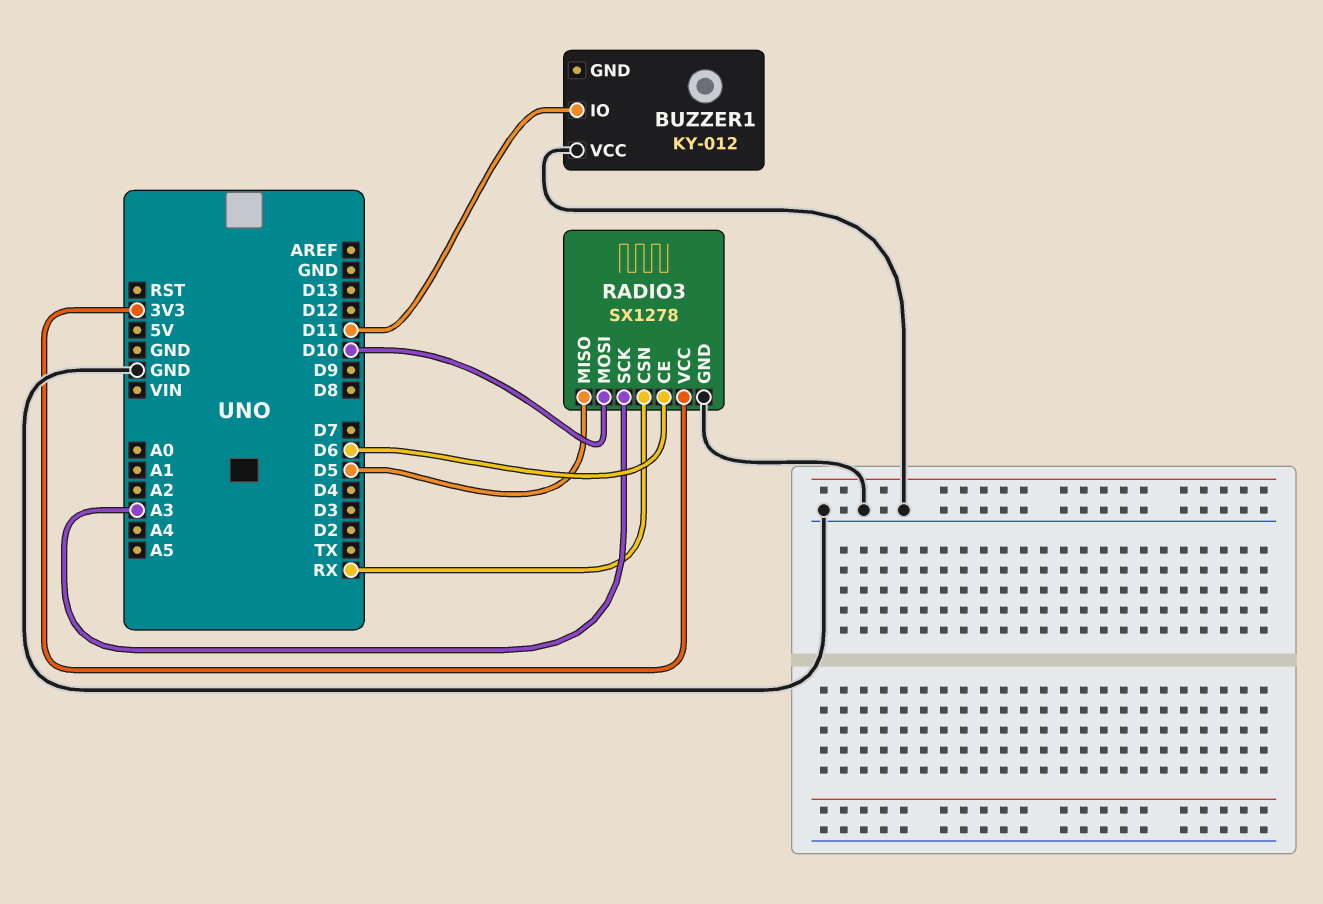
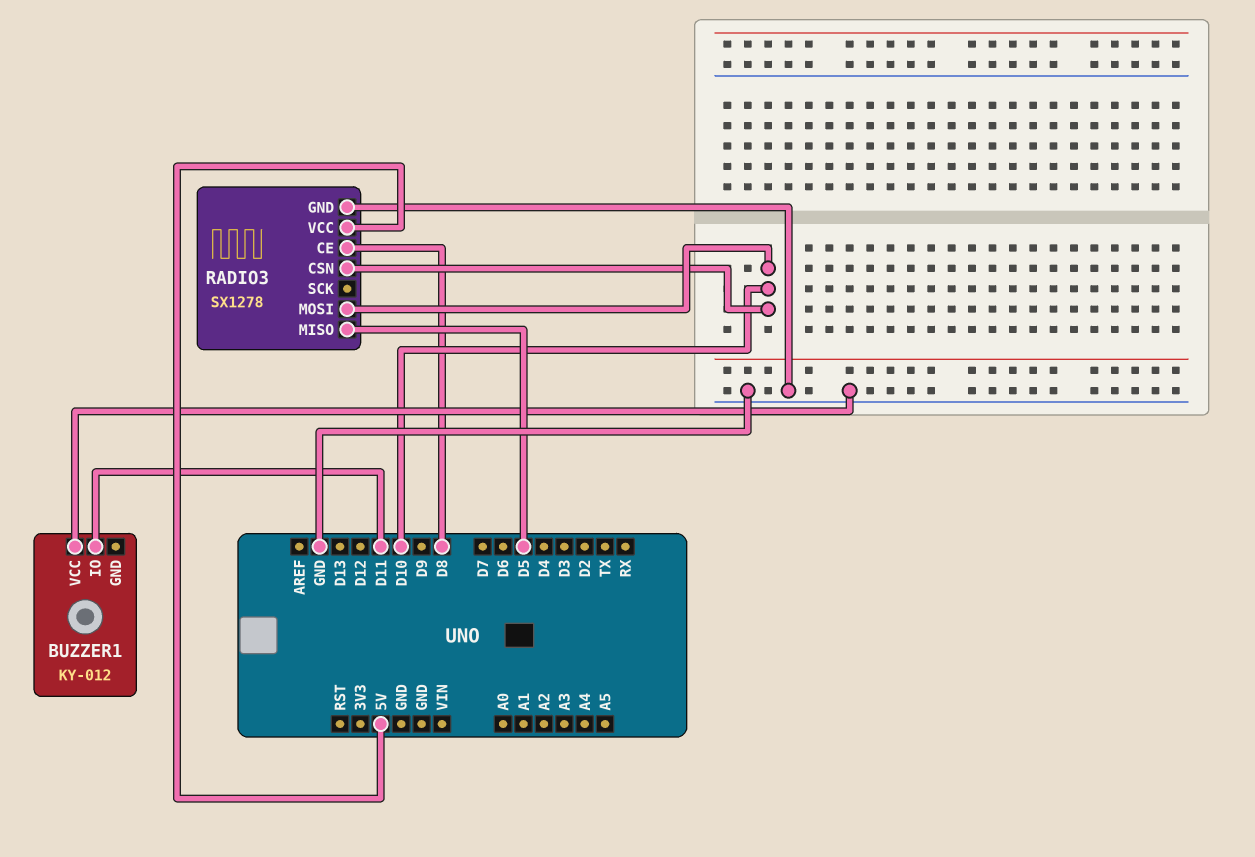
RADIO3 pin CE: D6 -> D8
RADIO3 pin CSN: RX -> D10
RADIO3 pin SCK: A3 -> none
RADIO3 pin VCC: 3V3 -> 5V

